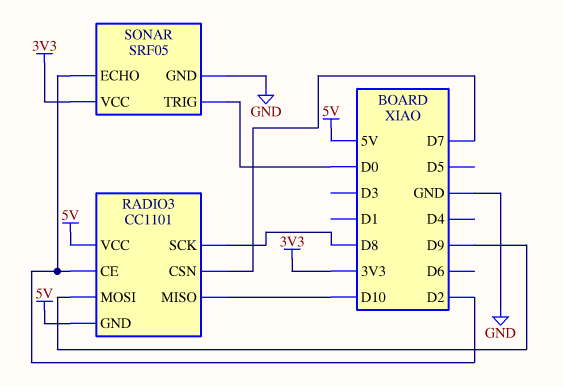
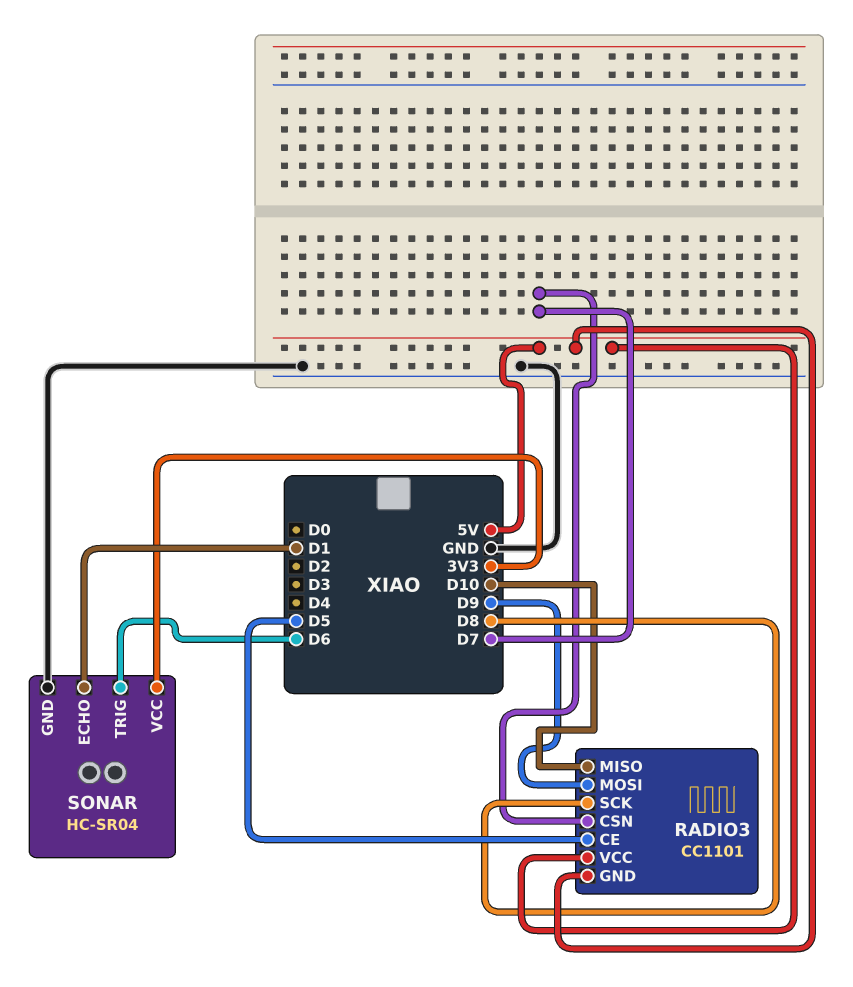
RADIO3 pin CE: D2 -> D5
SONAR: SRF05 -> HC-SR04
SONAR pin ECHO: D2 -> D1
SONAR pin TRIG: D0 -> D6

